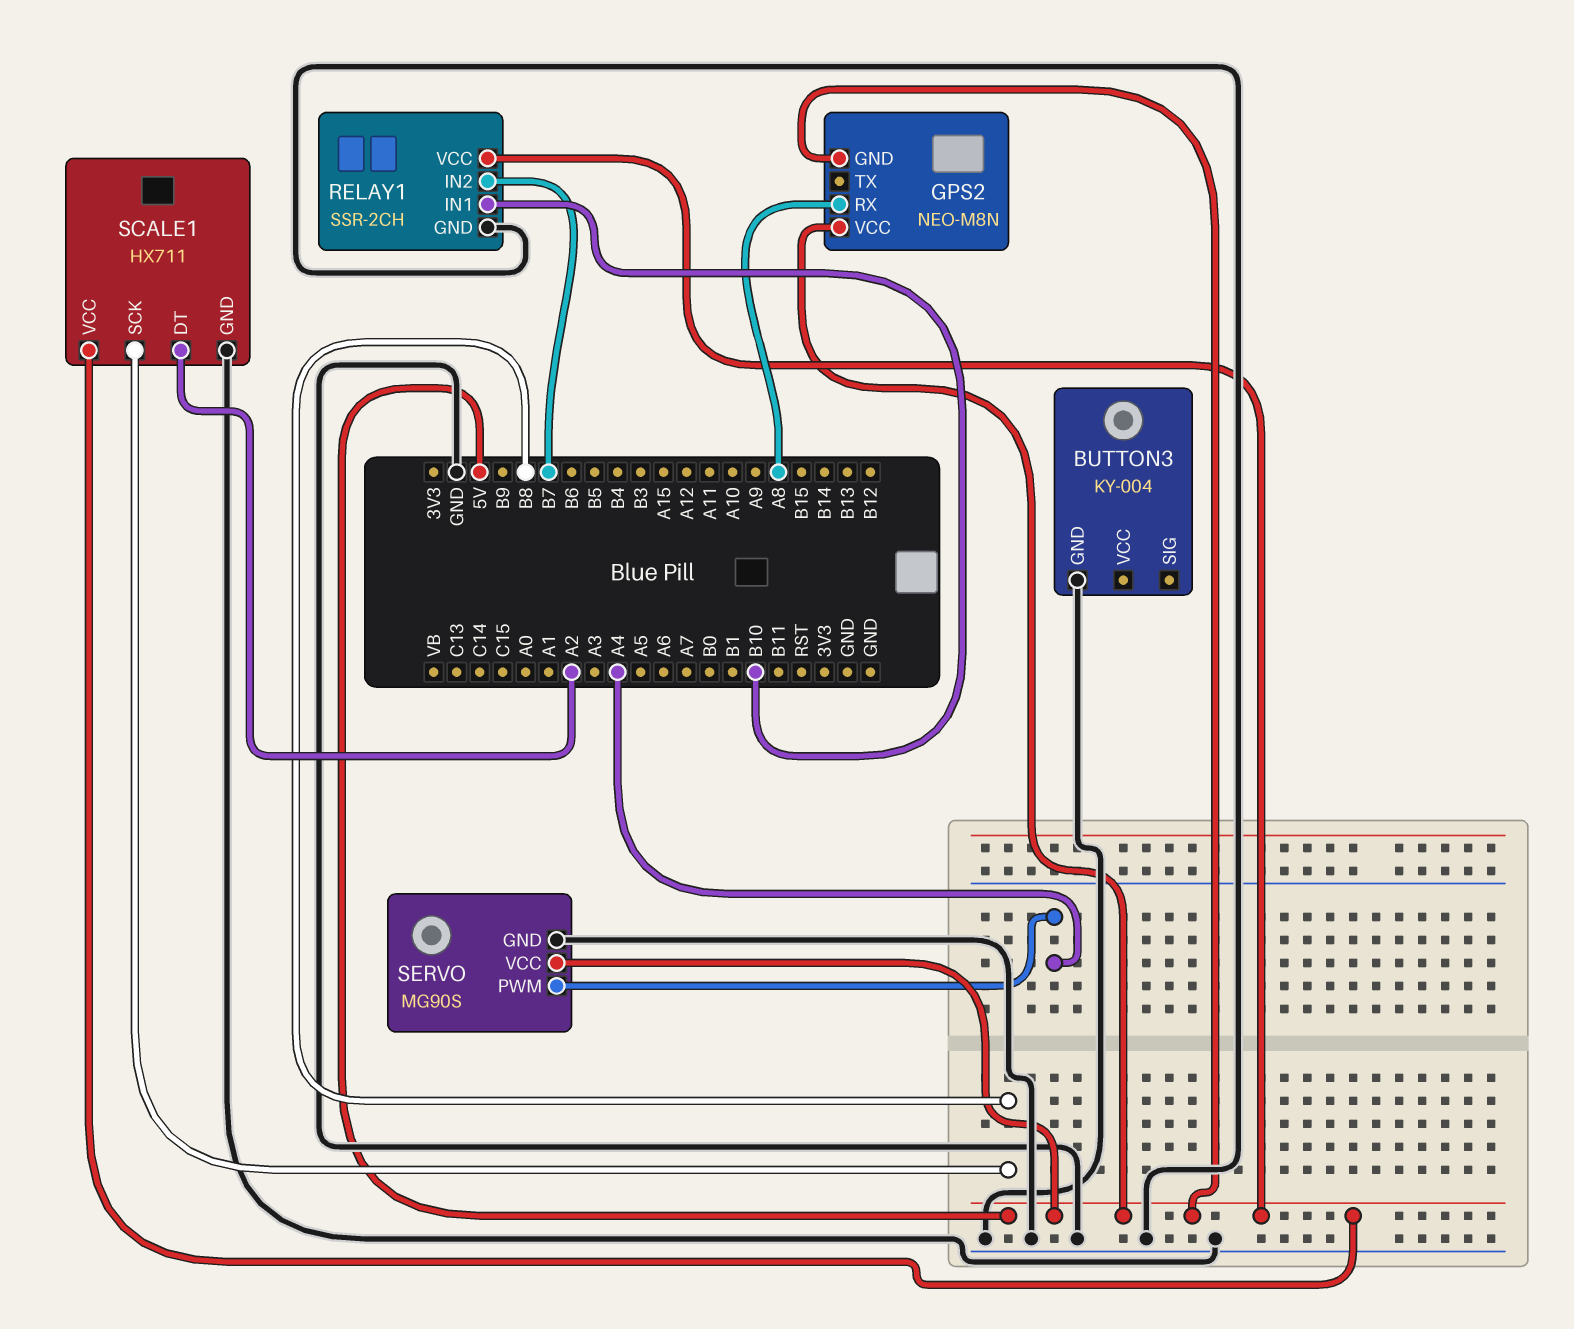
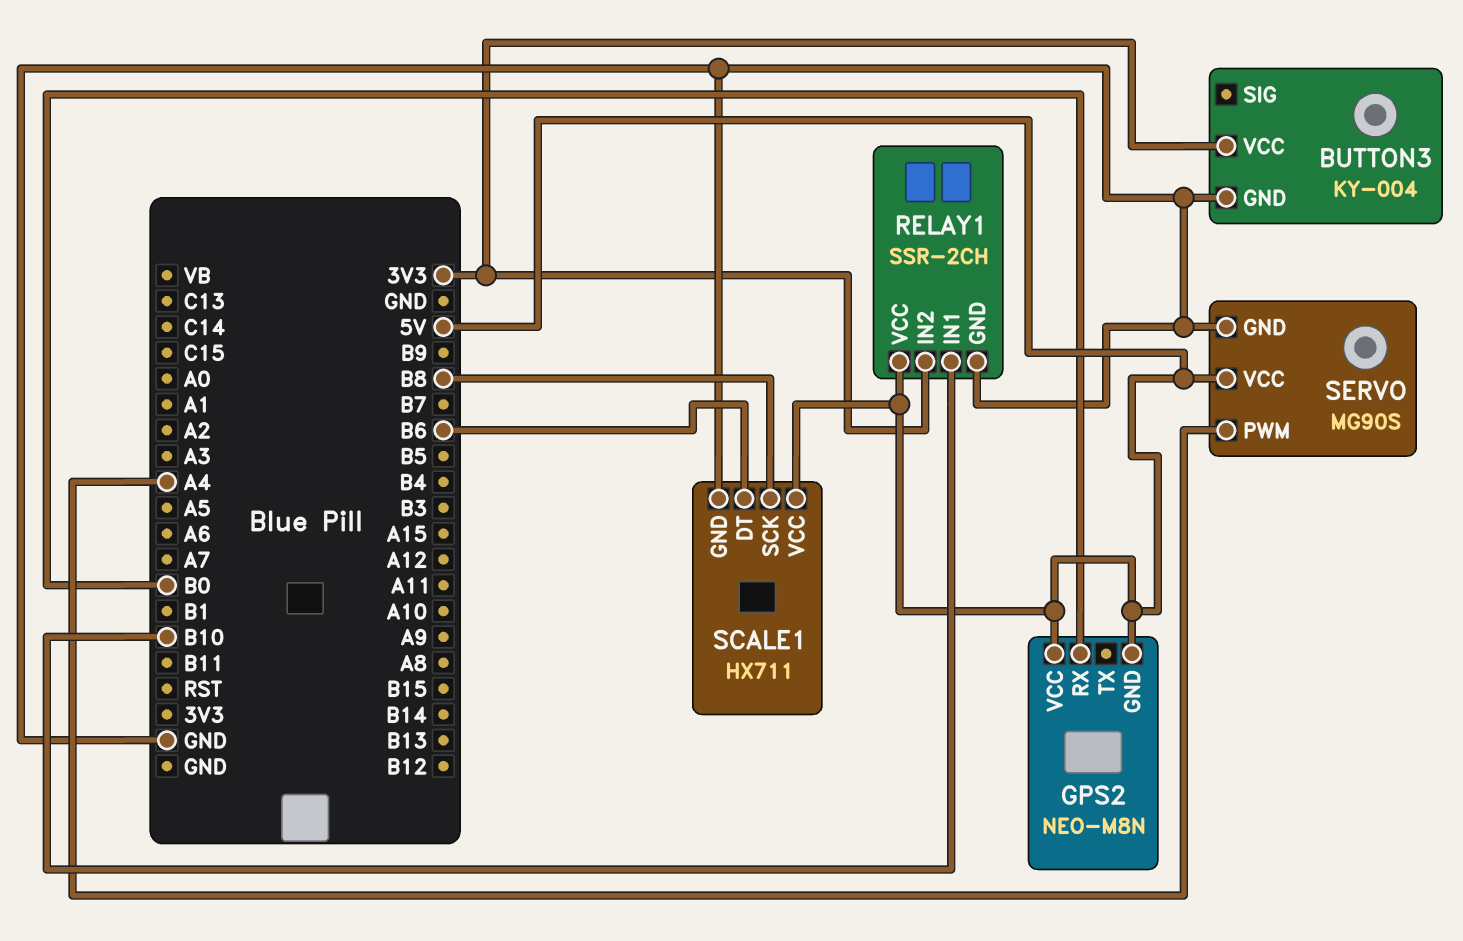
BUTTON3 pin VCC: none -> 3V3
GPS2 pin RX: A8 -> B0
RELAY1 pin IN2: B7 -> 3V3
SCALE1 pin DT: A2 -> B6

